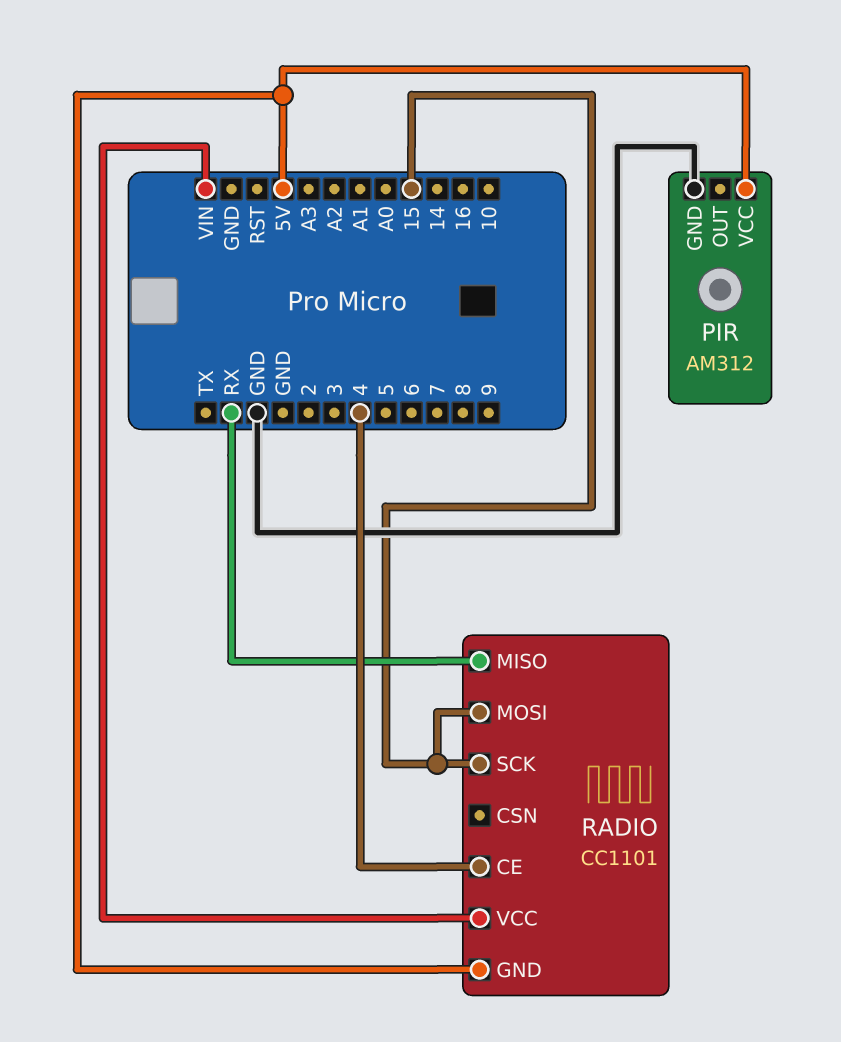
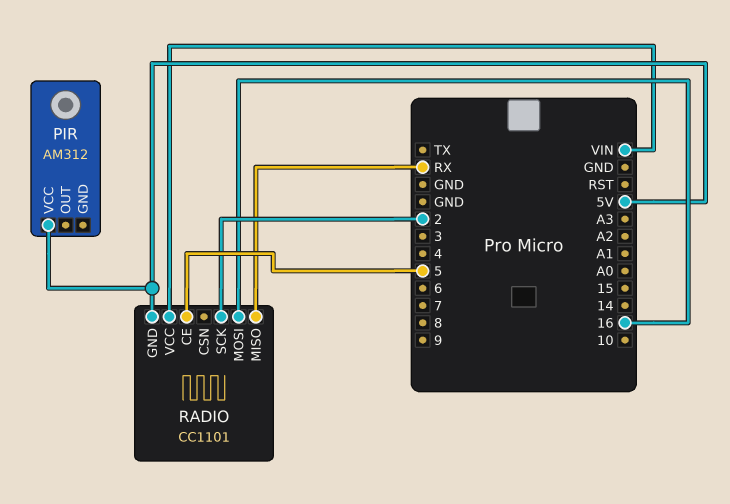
PIR pin GND: GND -> none
RADIO pin CE: 4 -> 5
RADIO pin MOSI: 15 -> 16
RADIO pin SCK: 15 -> 2

